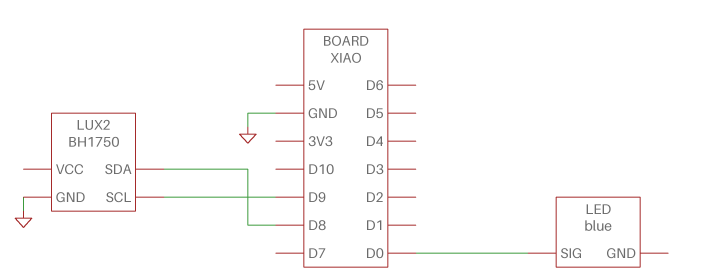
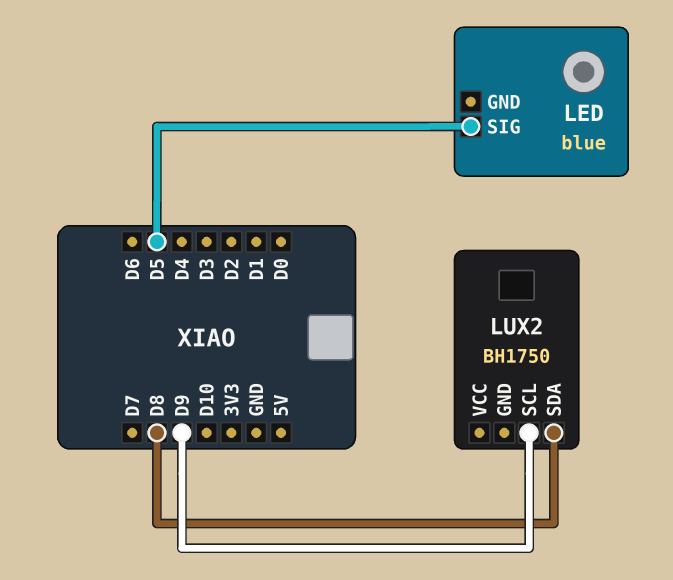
LED pin SIG: D0 -> D5
LUX2 pin GND: GND -> none

